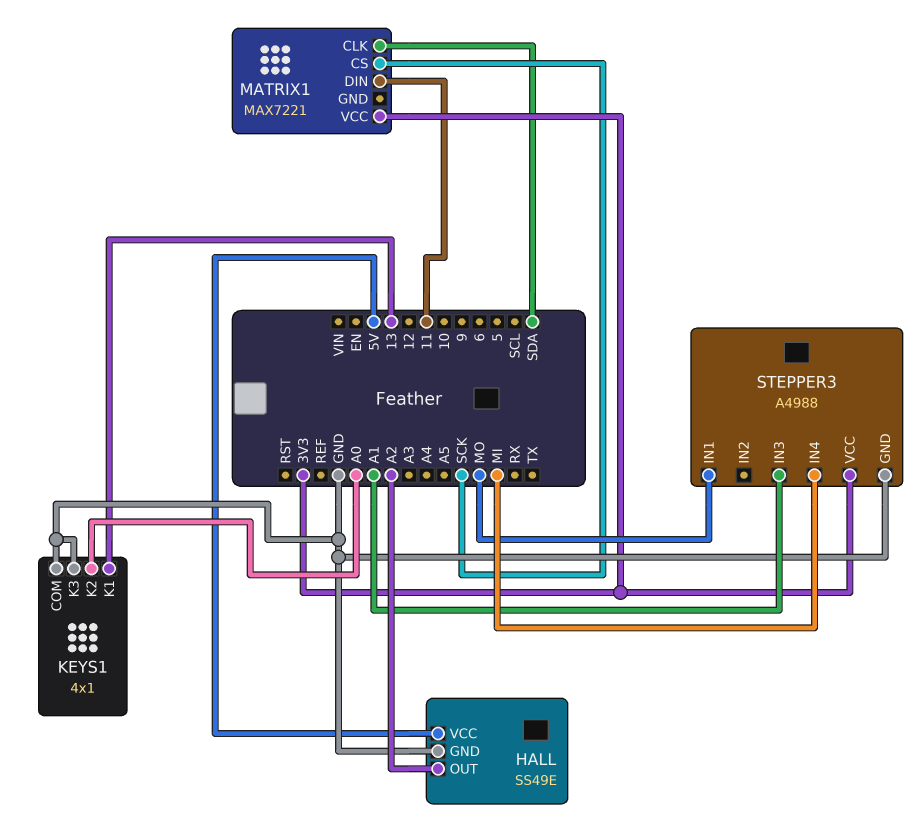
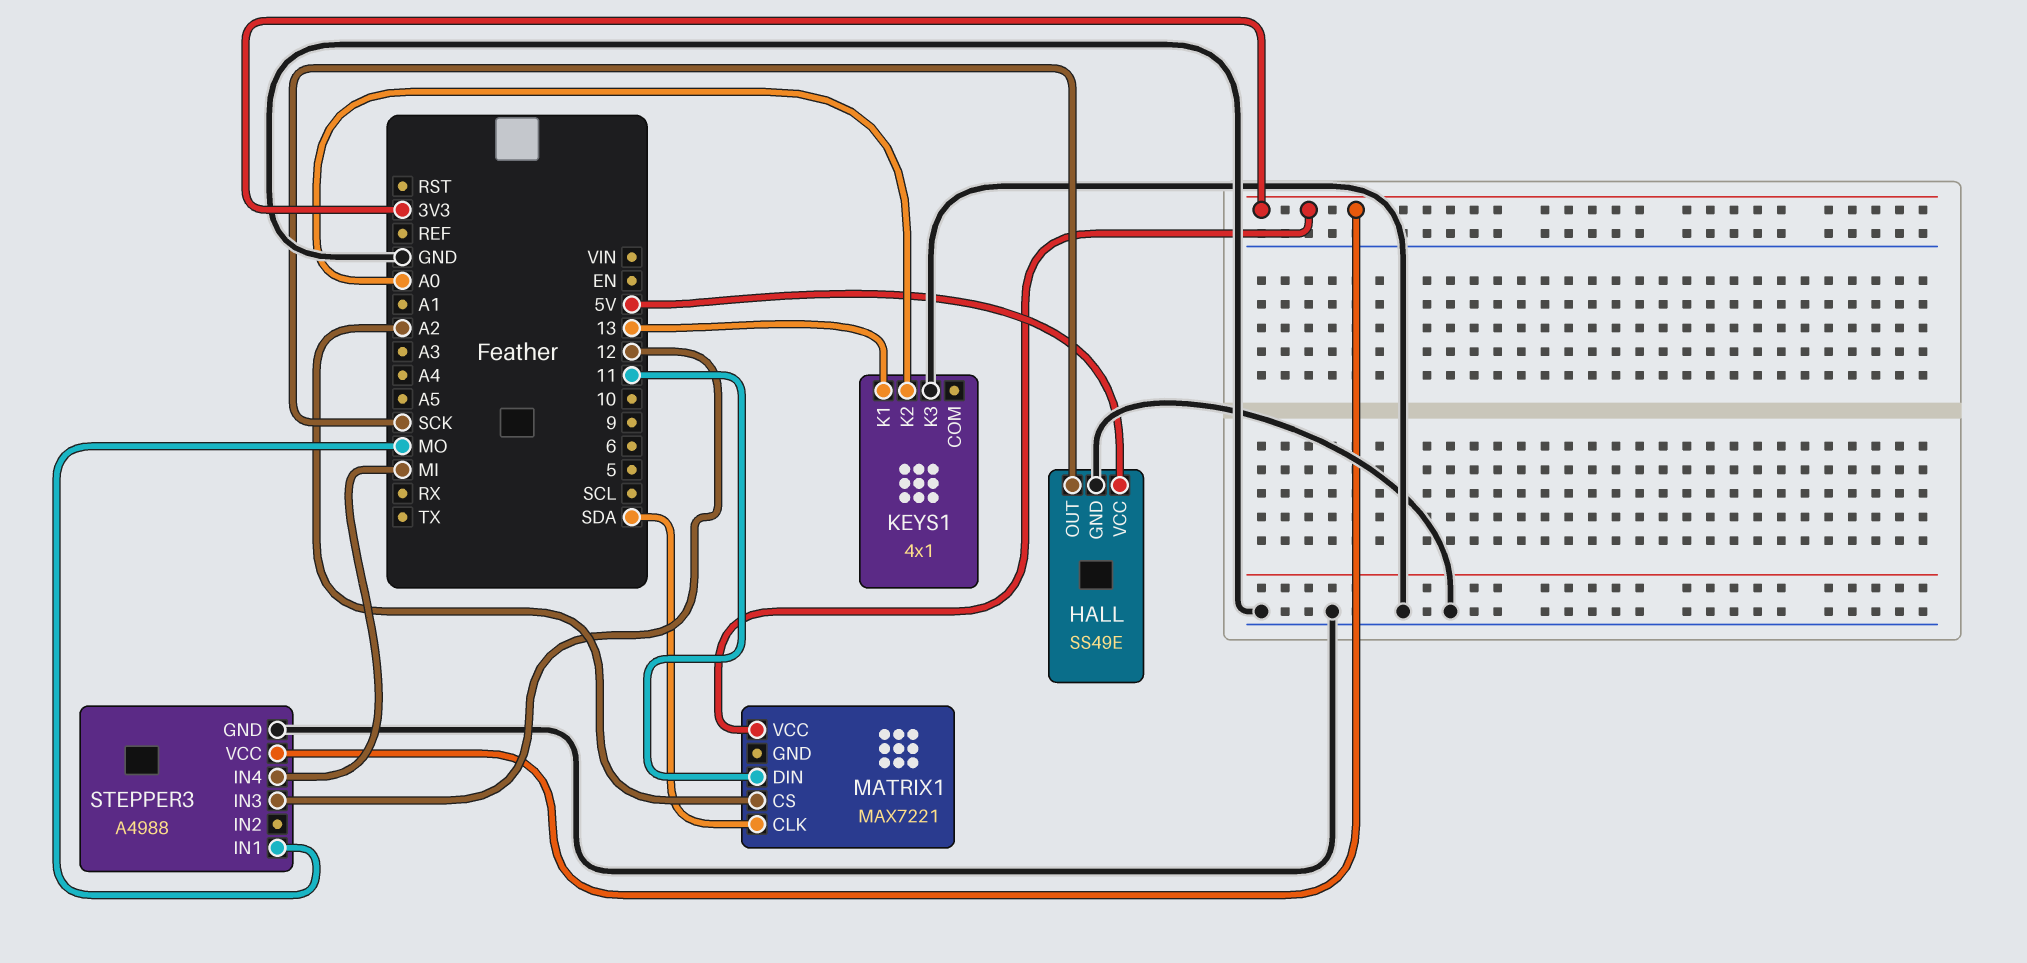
HALL pin OUT: A2 -> SCK
KEYS1 pin COM: GND -> none
MATRIX1 pin CS: SCK -> A2
STEPPER3 pin IN3: A1 -> 12

